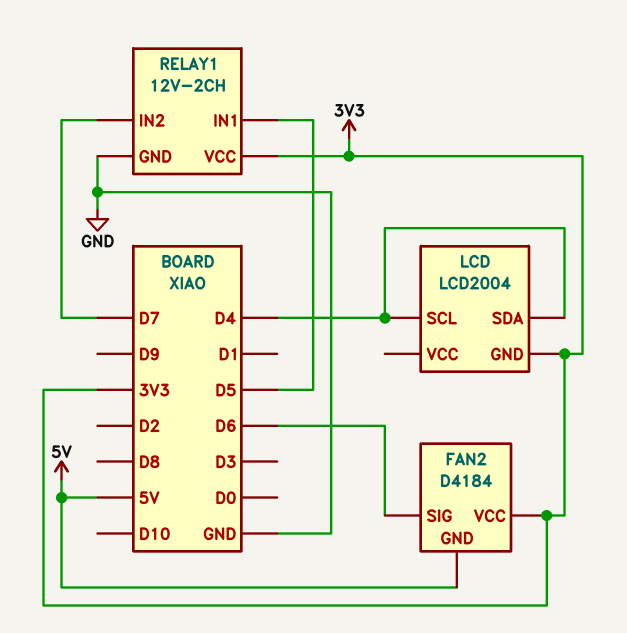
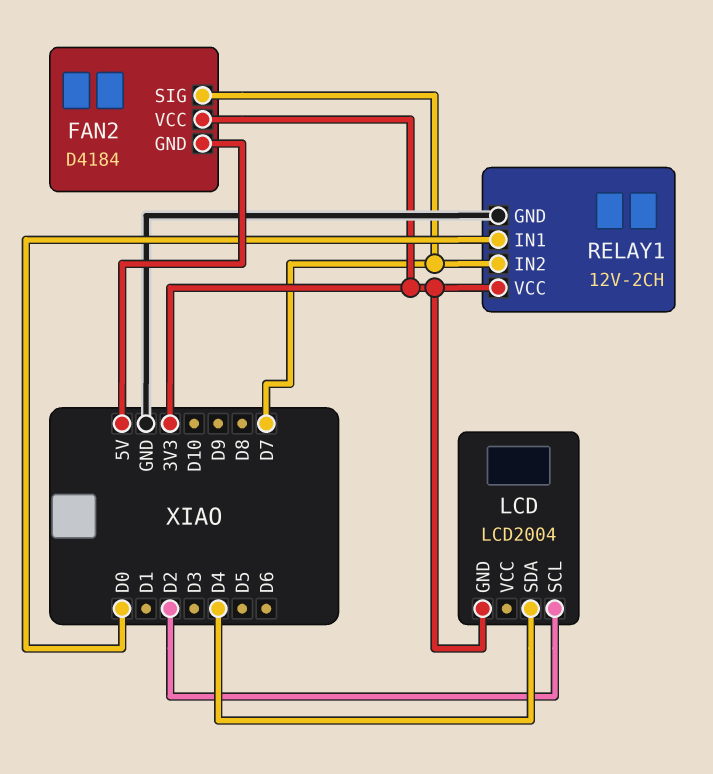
FAN2 pin SIG: D6 -> D7
LCD pin SCL: D4 -> D2
RELAY1 pin IN1: D5 -> D0

